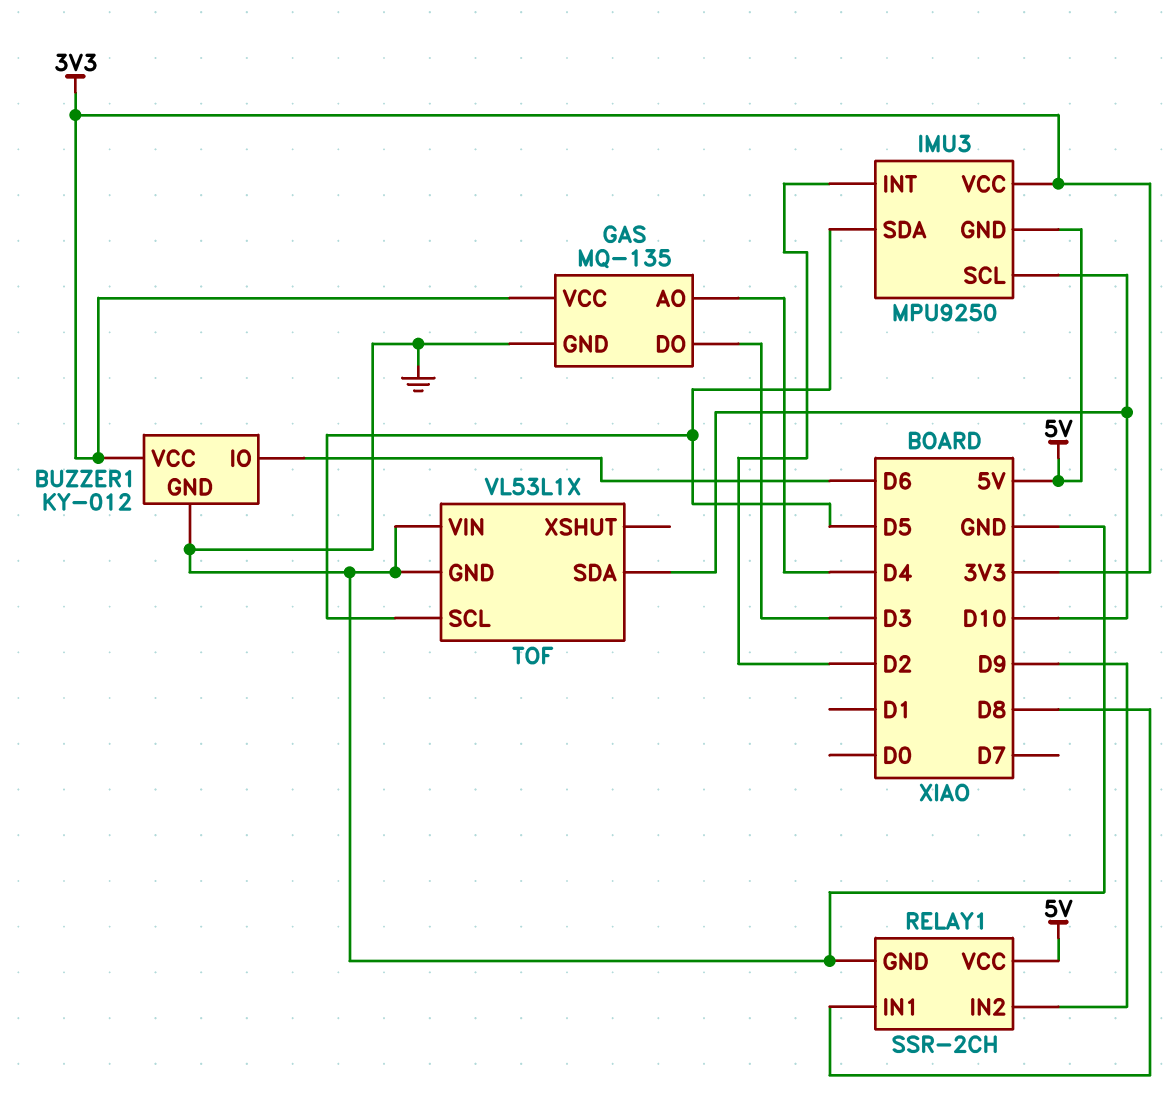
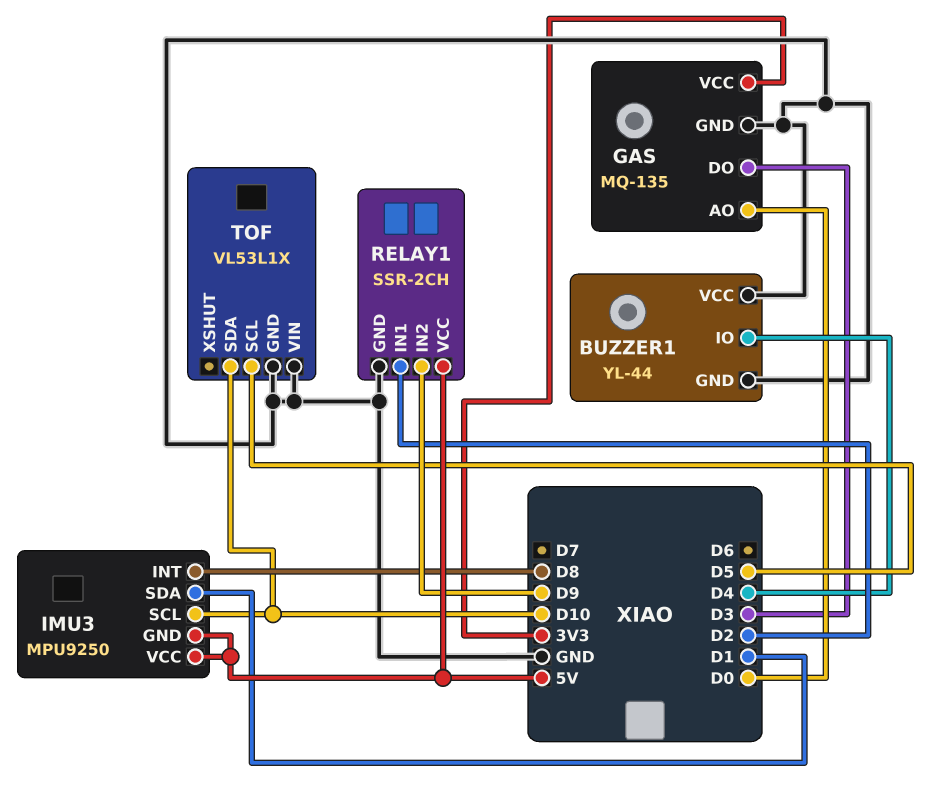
BUZZER1: KY-012 -> YL-44
BUZZER1 pin IO: D6 -> D4
BUZZER1 pin VCC: 3V3 -> GND
GAS pin AO: D4 -> D0
IMU3 pin INT: D2 -> D8
IMU3 pin SDA: D5 -> D1
IMU3 pin VCC: 3V3 -> 5V
RELAY1 pin IN1: D8 -> D2

